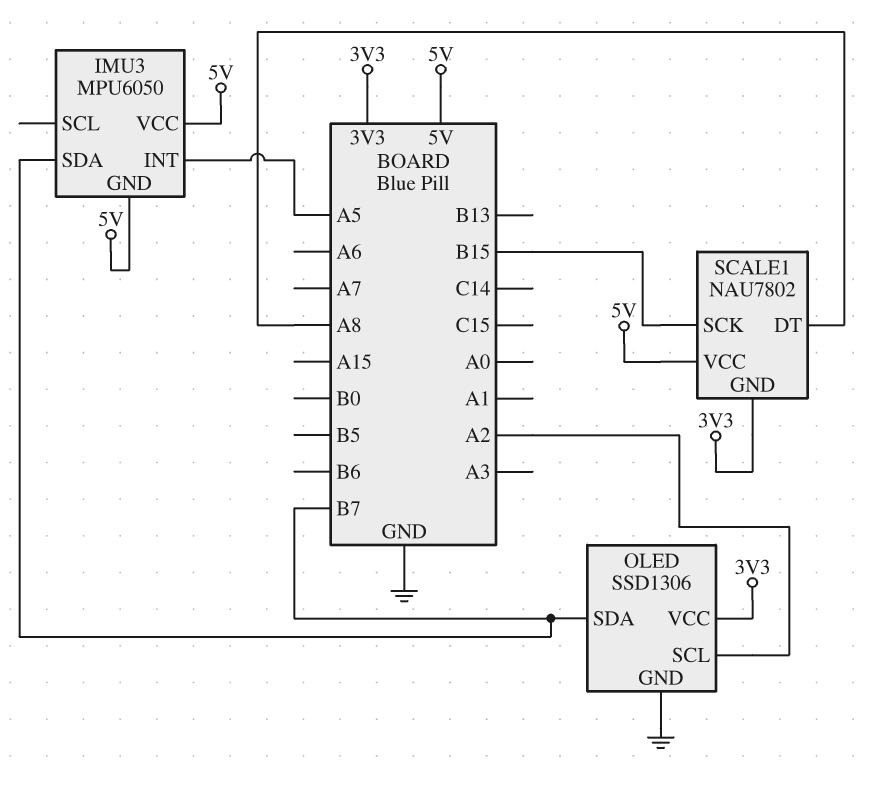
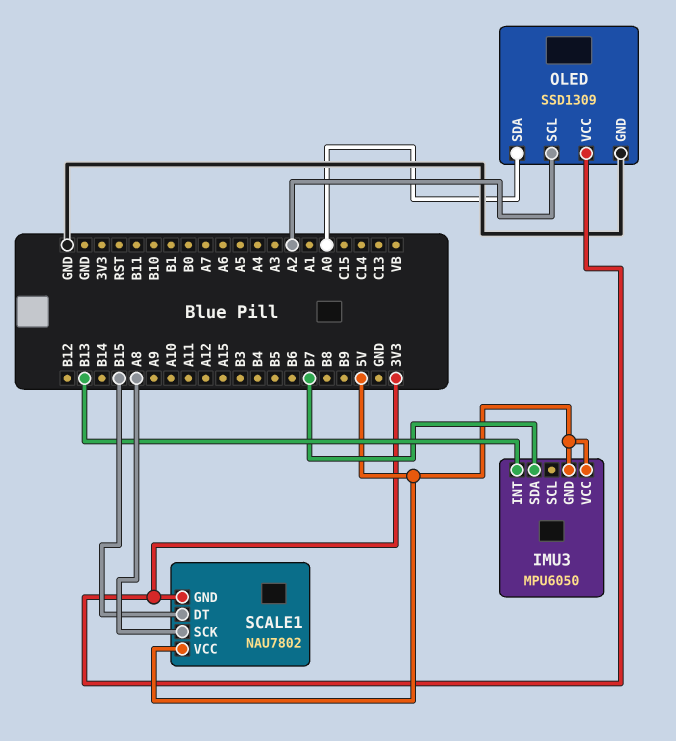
IMU3 pin INT: A5 -> B13
OLED: SSD1306 -> SSD1309
OLED pin SDA: B7 -> A0
SCALE1 pin DT: A8 -> B15
SCALE1 pin SCK: B15 -> A8

